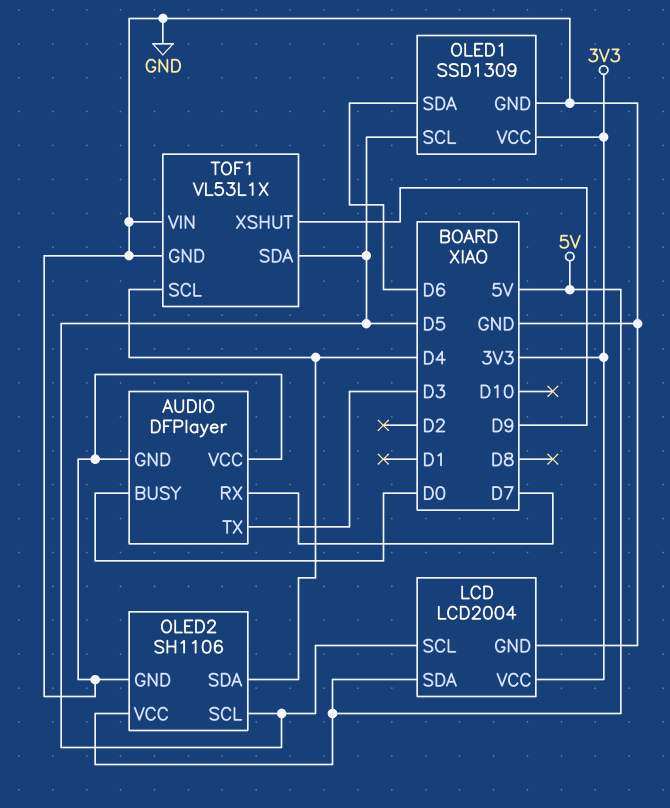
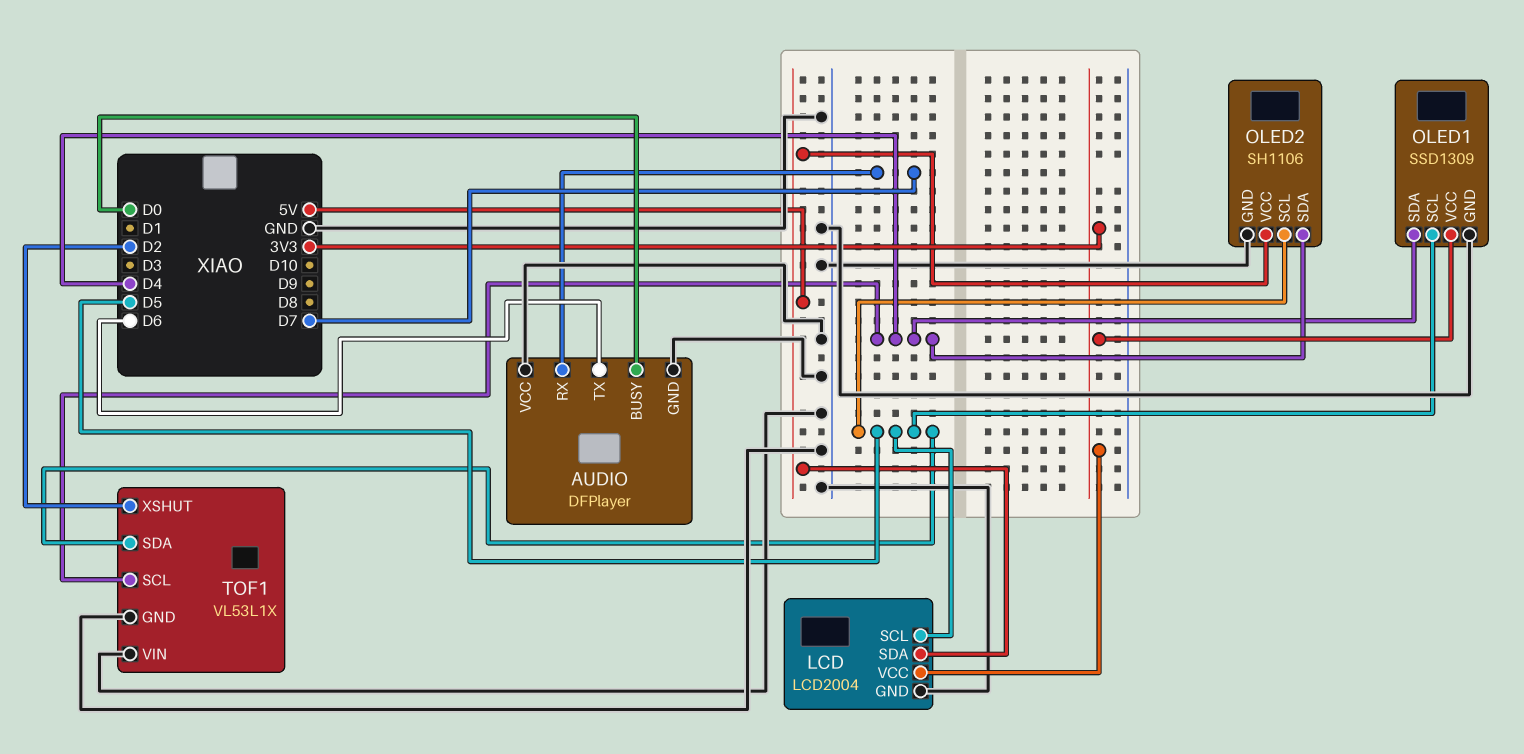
AUDIO pin TX: D3 -> D6
OLED1 pin SDA: D6 -> D4
TOF1 pin XSHUT: D9 -> D2

